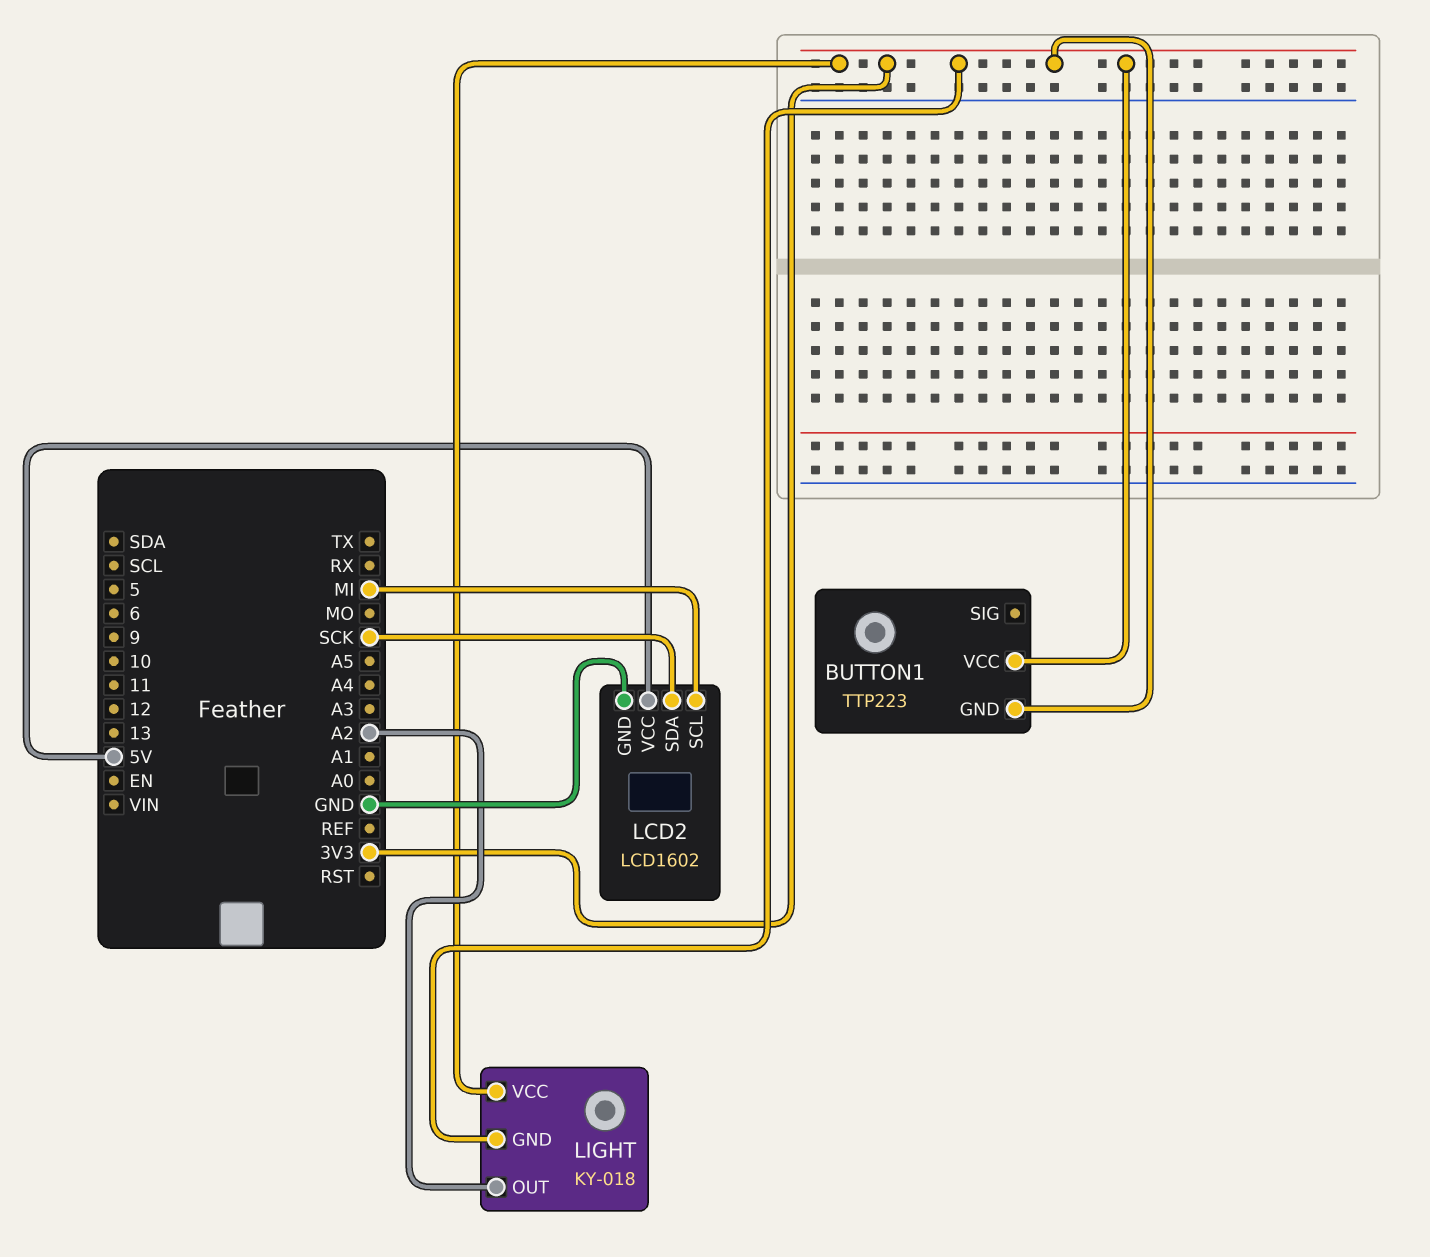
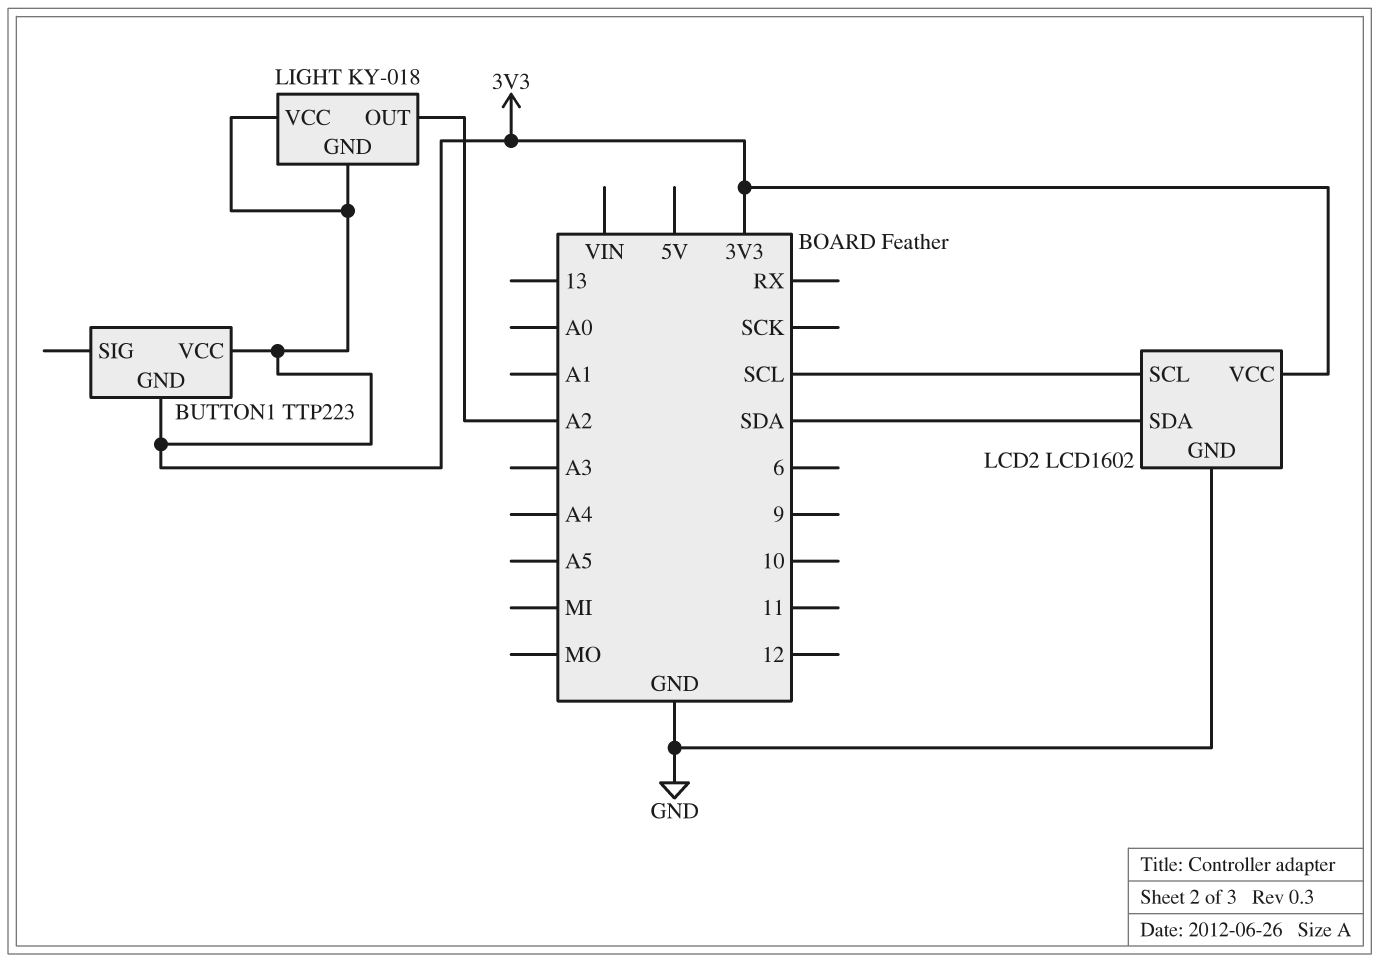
LCD2 pin SCL: MI -> SCL
LCD2 pin SDA: SCK -> SDA
LCD2 pin VCC: 5V -> 3V3

